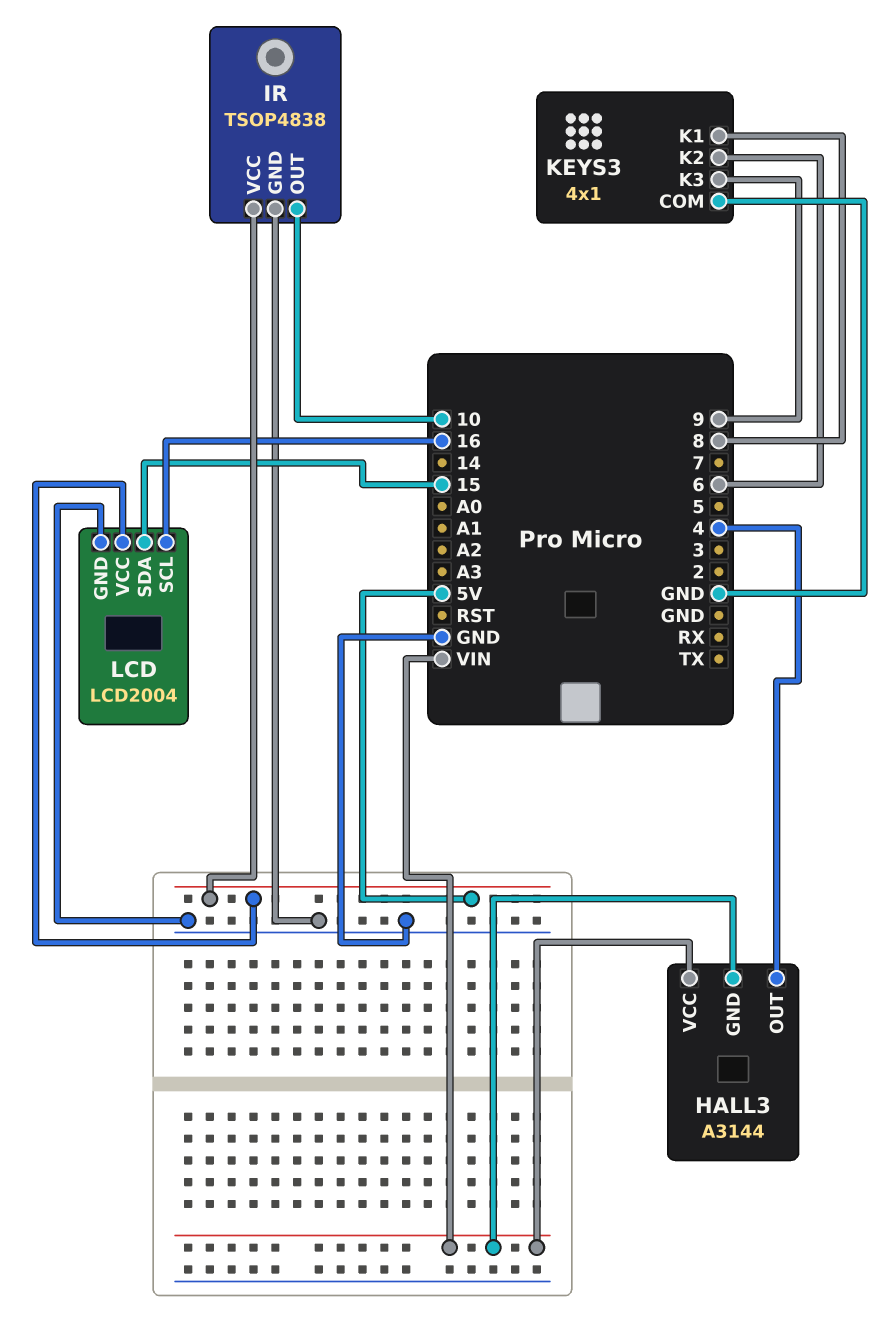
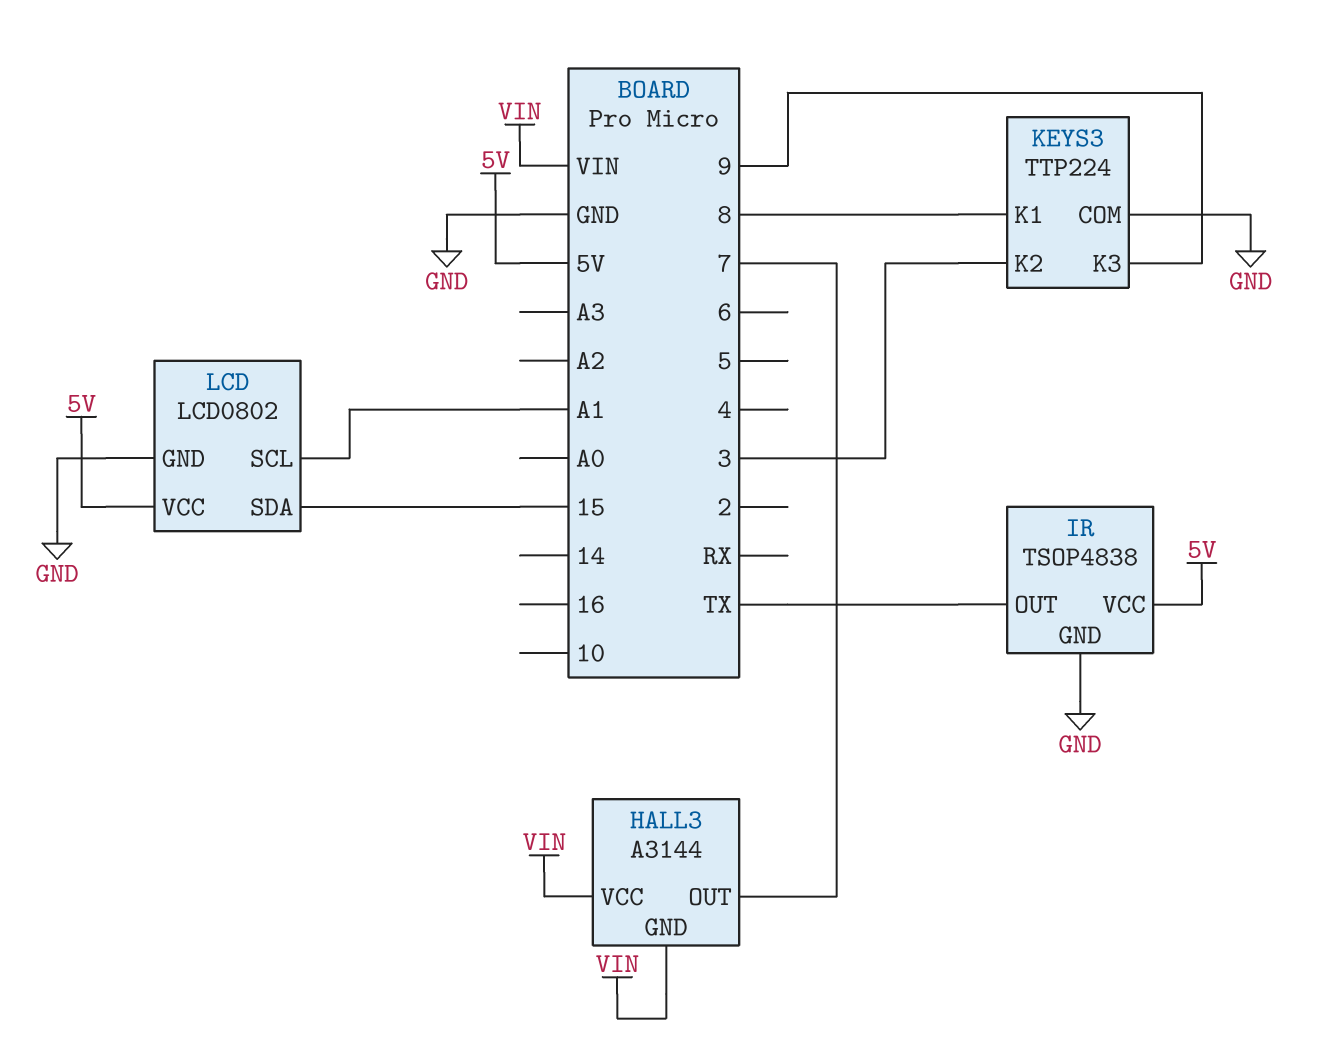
HALL3 pin OUT: 4 -> 7
IR pin OUT: 10 -> TX
KEYS3: 4x1 -> TTP224
KEYS3 pin K2: 6 -> 3
LCD: LCD2004 -> LCD0802
LCD pin SCL: 16 -> A1

